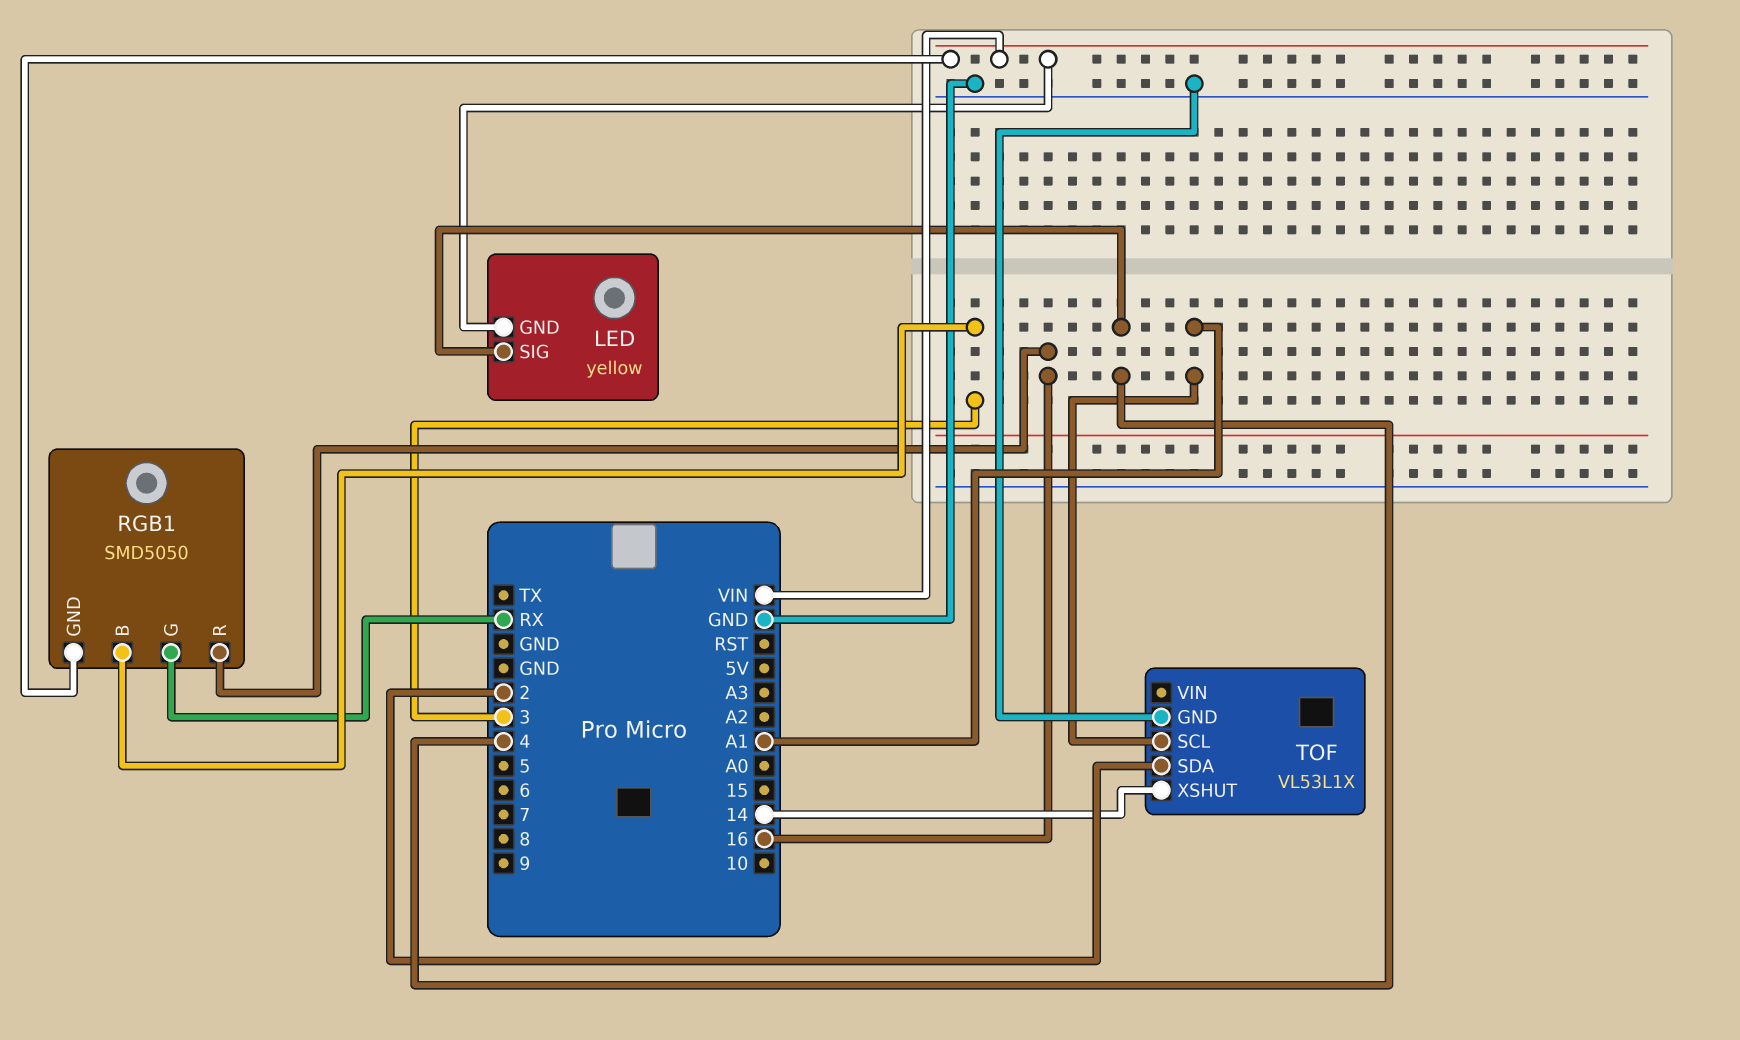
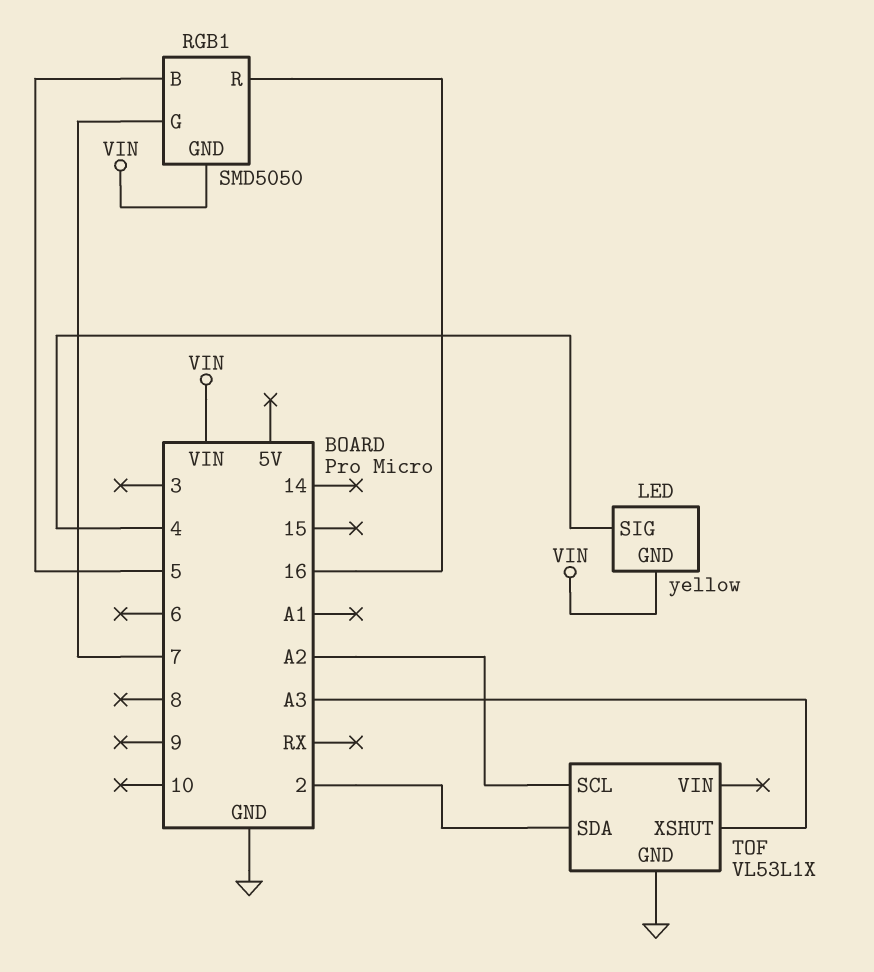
RGB1 pin B: 3 -> 5
RGB1 pin G: RX -> 7
TOF pin SCL: A1 -> A2
TOF pin XSHUT: 14 -> A3

